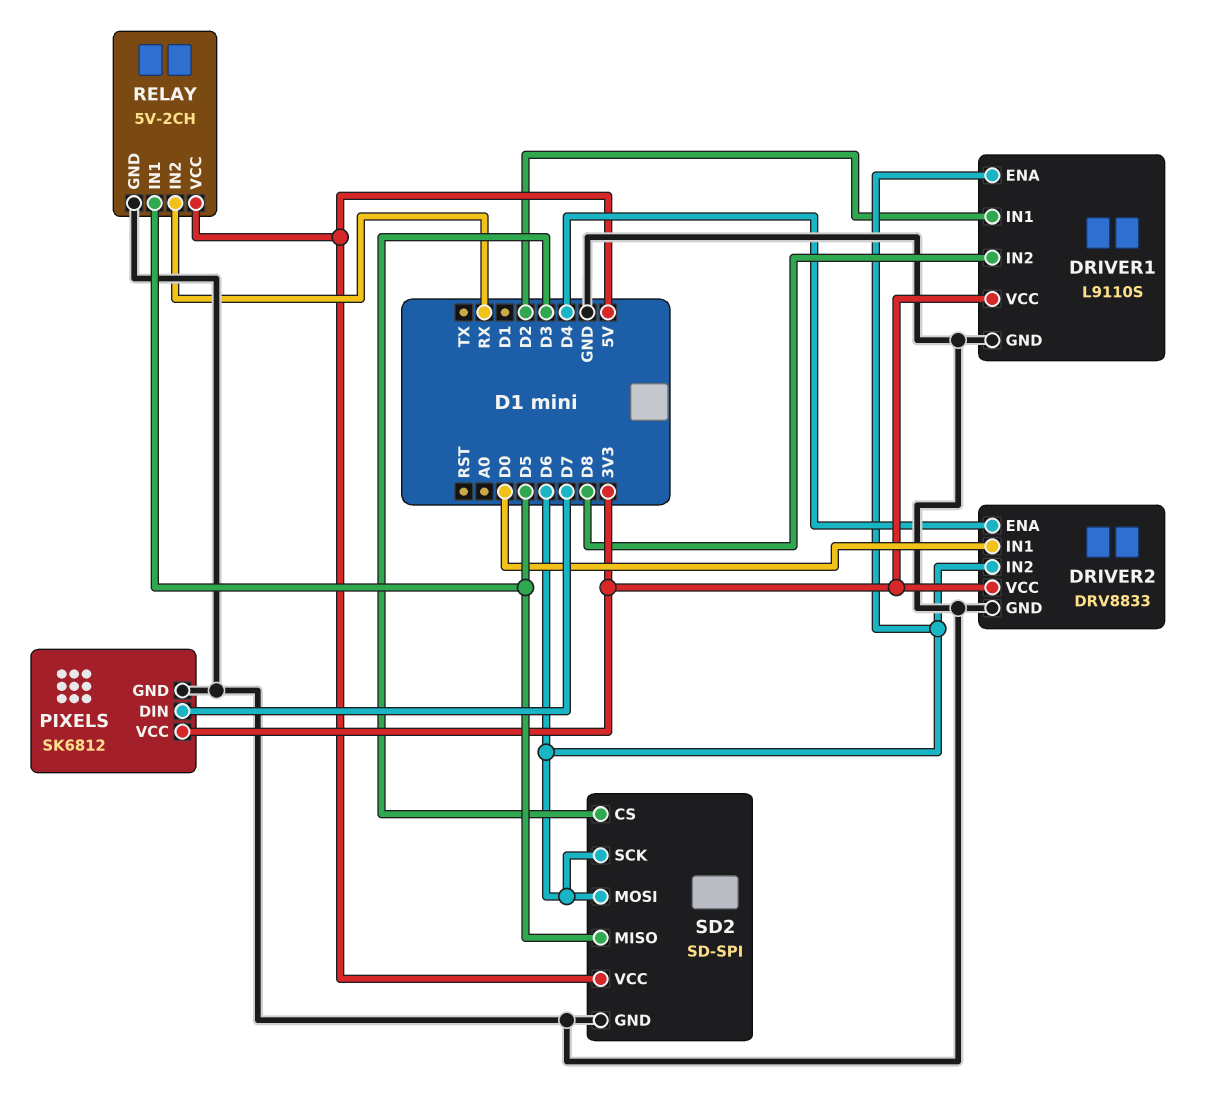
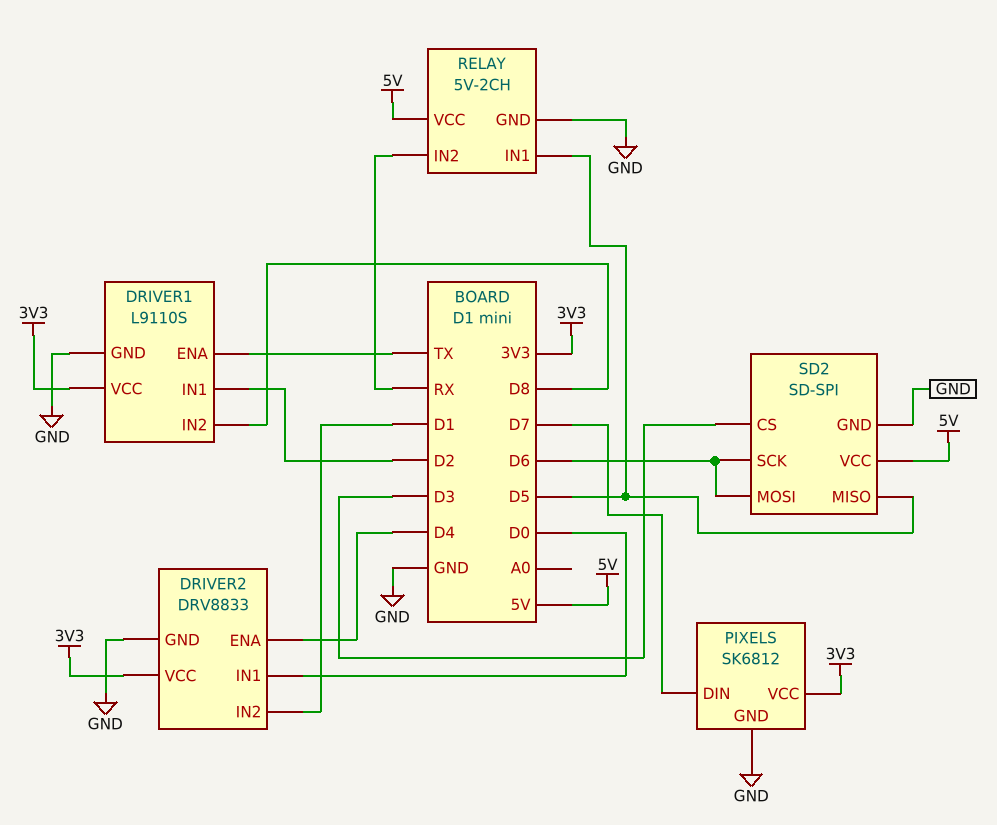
DRIVER1 pin ENA: D6 -> TX
DRIVER2 pin IN2: D6 -> D1

